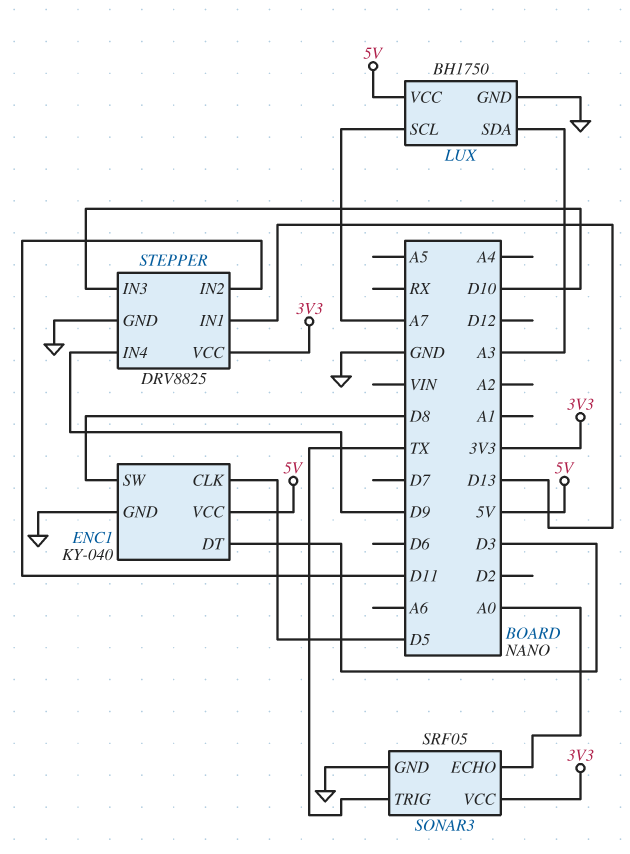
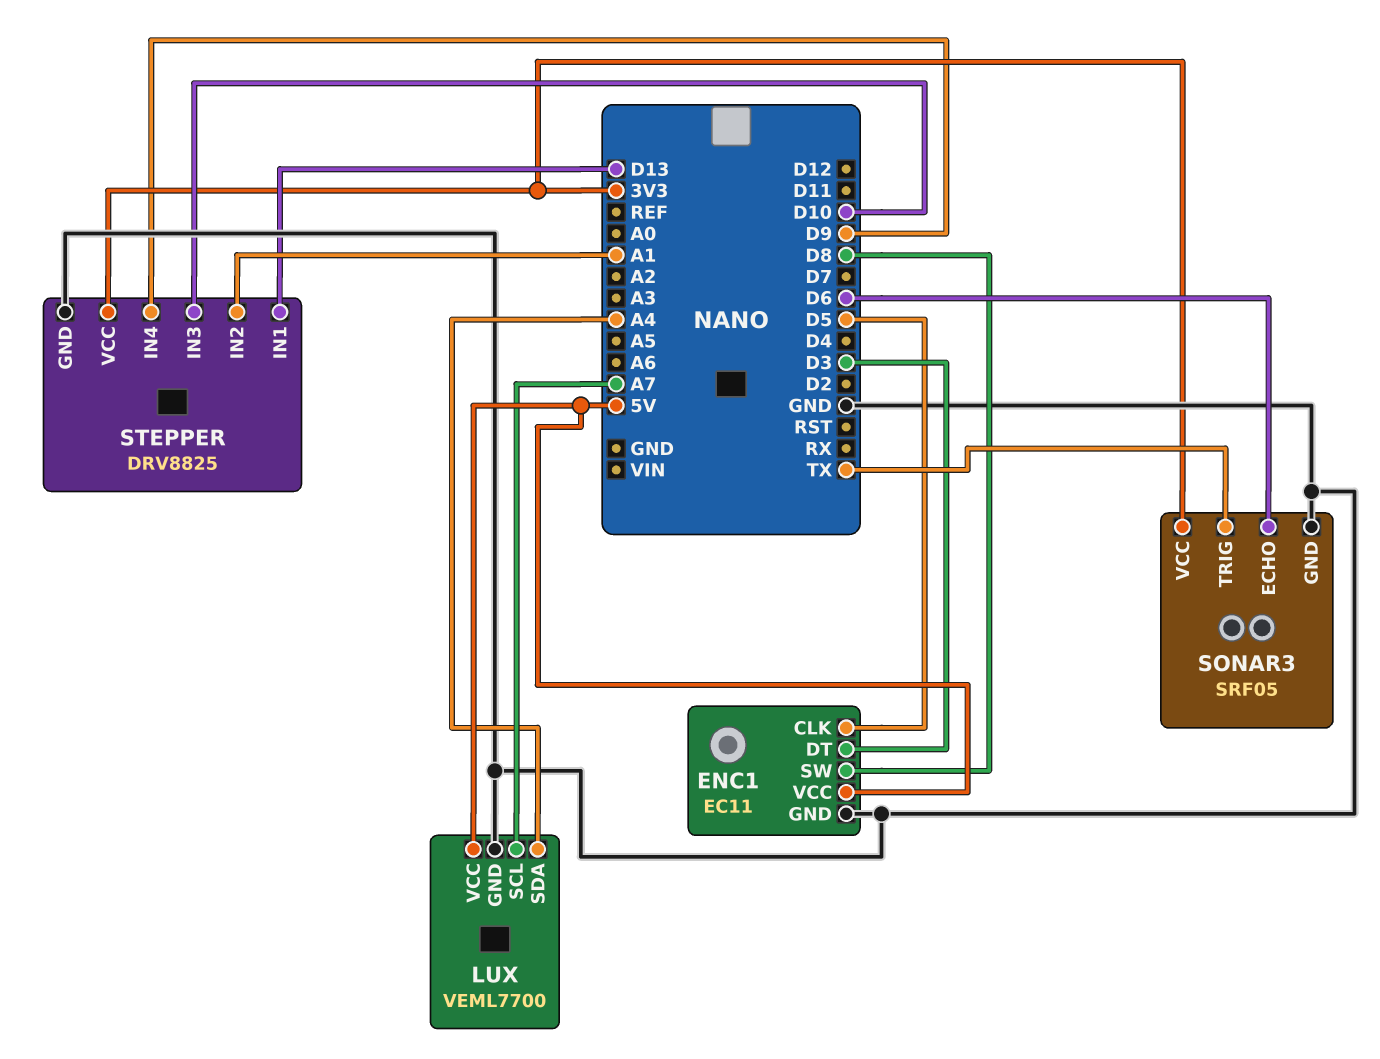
ENC1: KY-040 -> EC11
LUX: BH1750 -> VEML7700
LUX pin SDA: A3 -> A4
SONAR3 pin ECHO: A0 -> D6
STEPPER pin IN2: D11 -> A1

